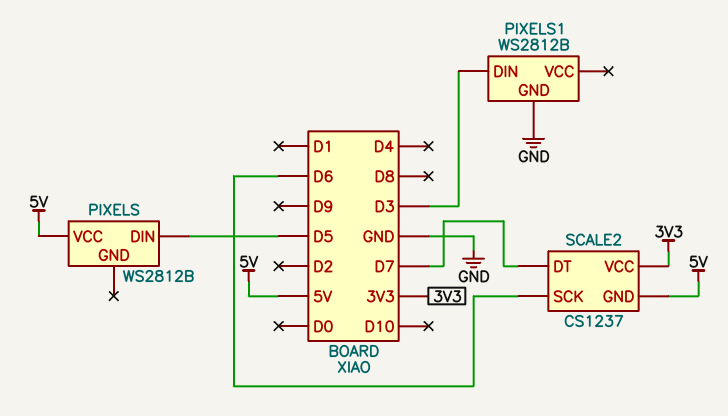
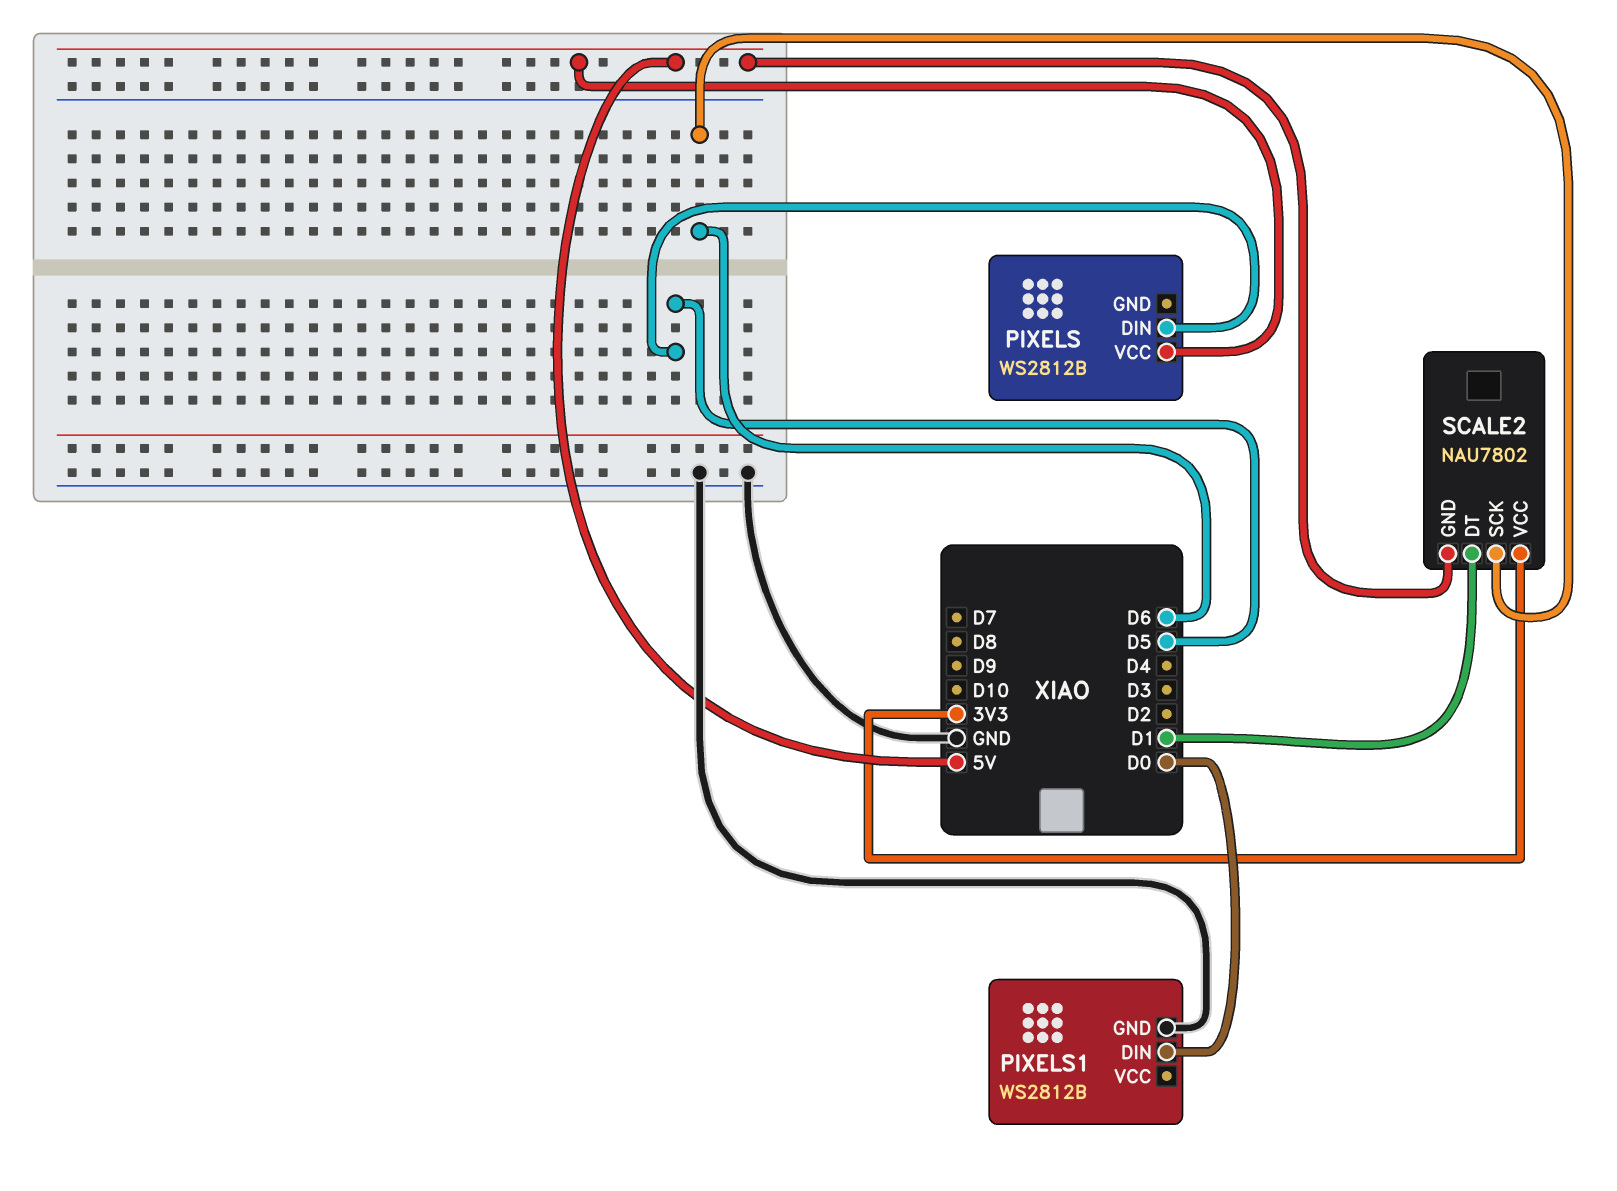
PIXELS1 pin DIN: D3 -> D0
SCALE2: CS1237 -> NAU7802
SCALE2 pin DT: D7 -> D1

